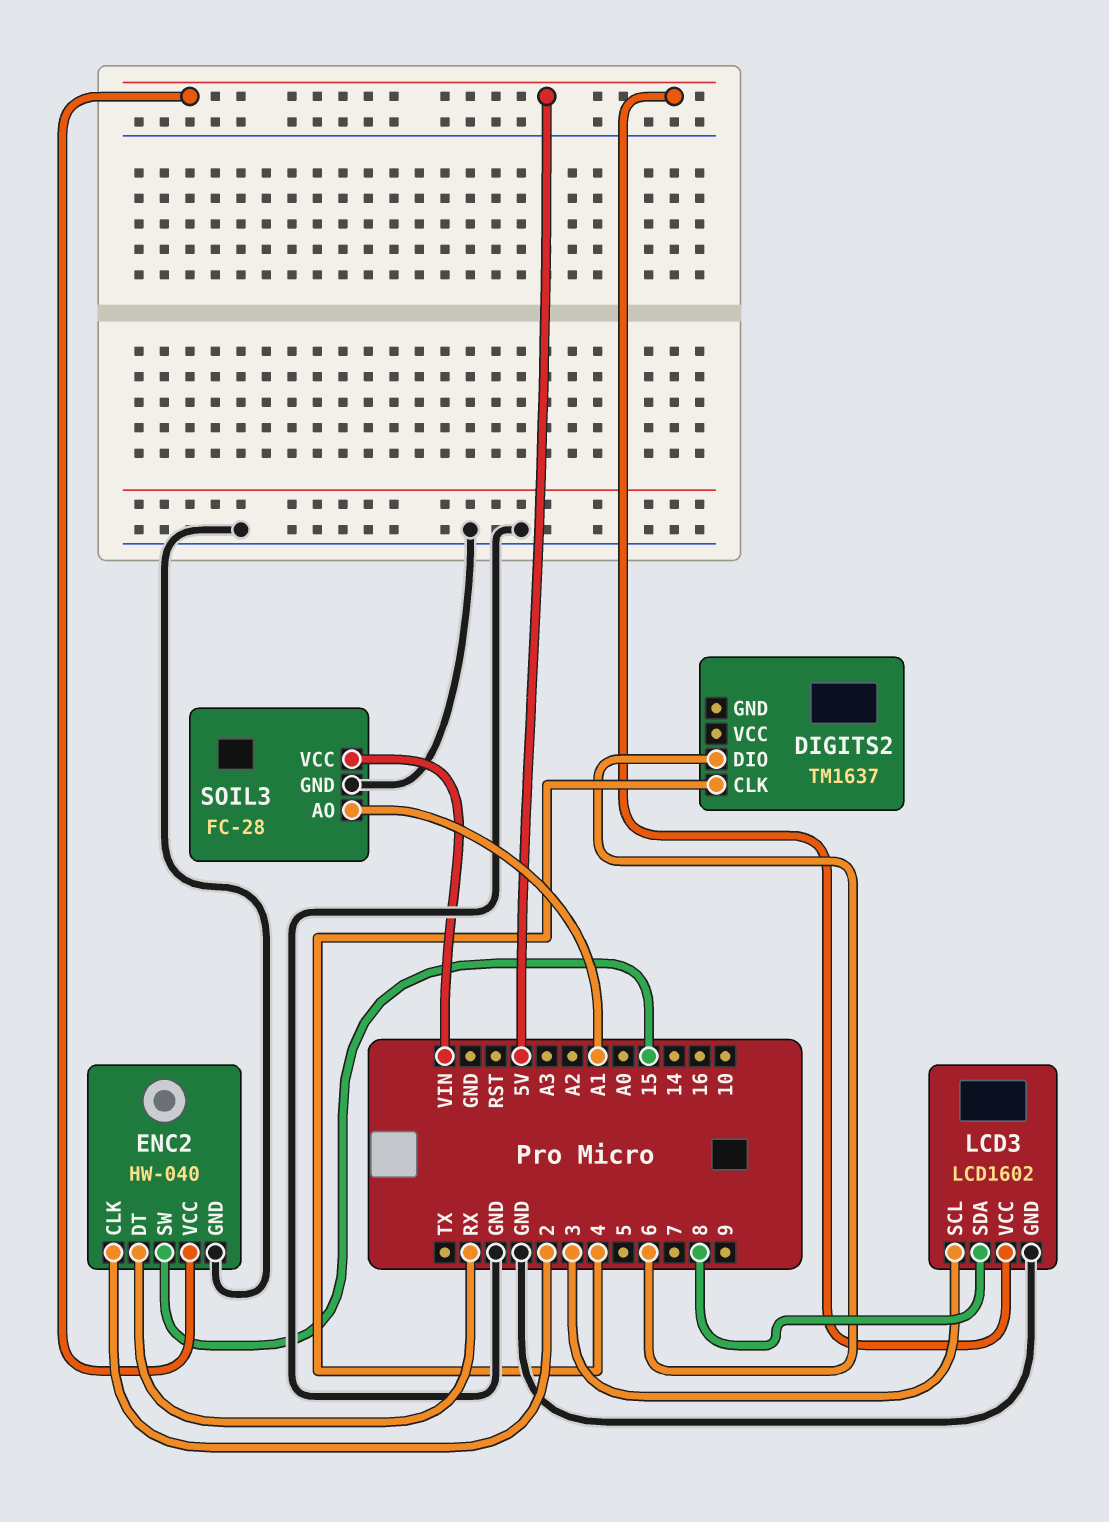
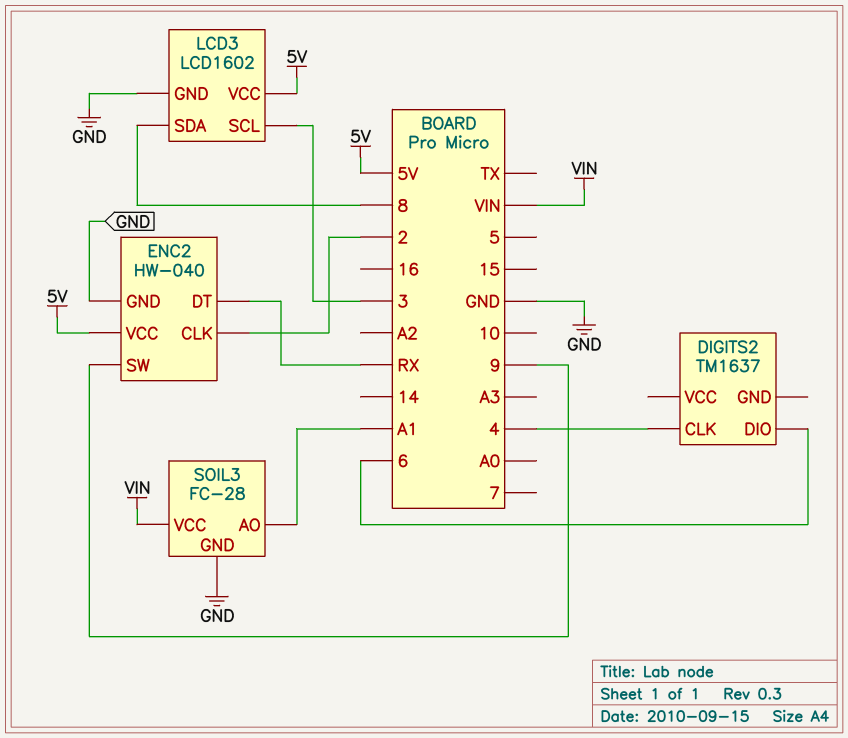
ENC2 pin SW: 15 -> 9

